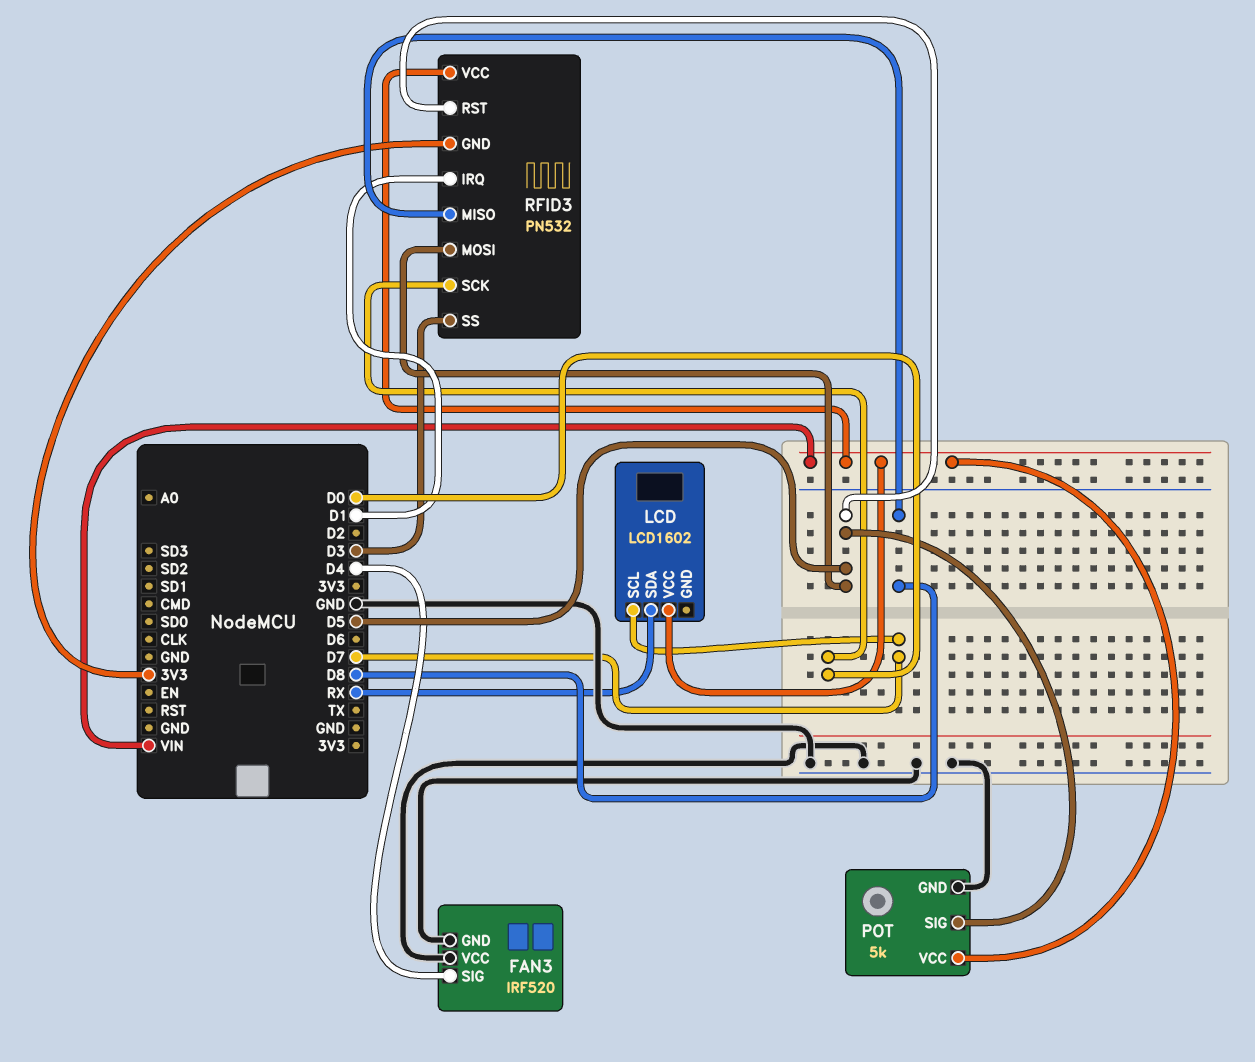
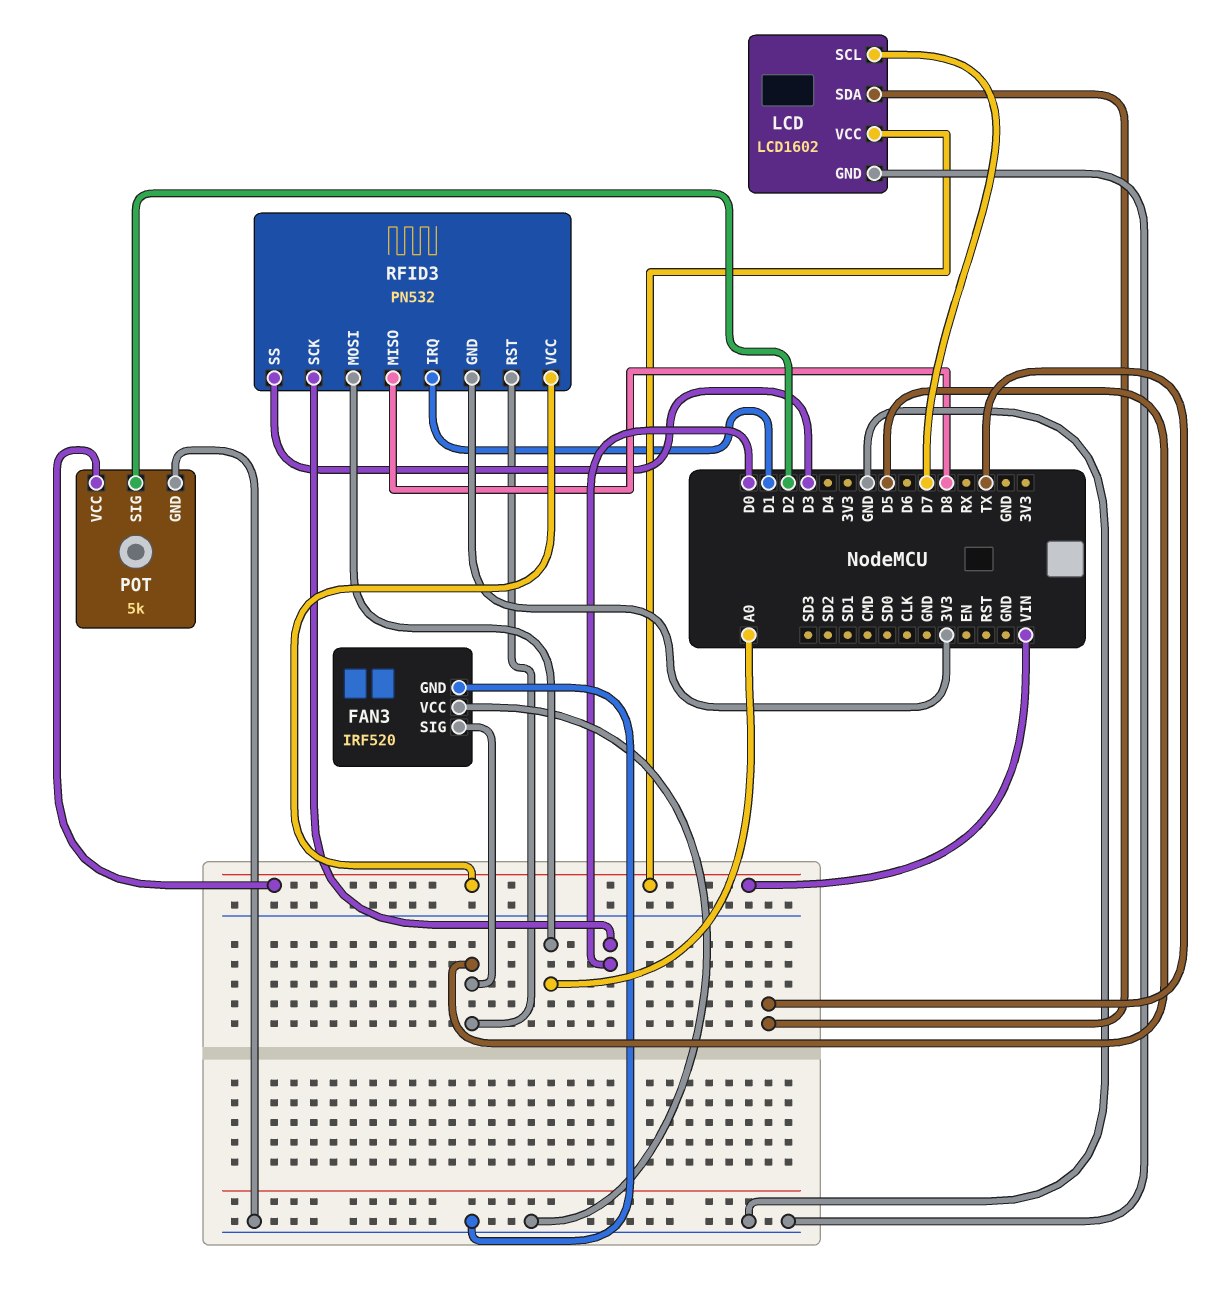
FAN3 pin SIG: D4 -> D5
LCD pin GND: none -> GND
LCD pin SDA: RX -> TX
POT pin SIG: D5 -> D2
RFID3 pin MOSI: D5 -> A0

